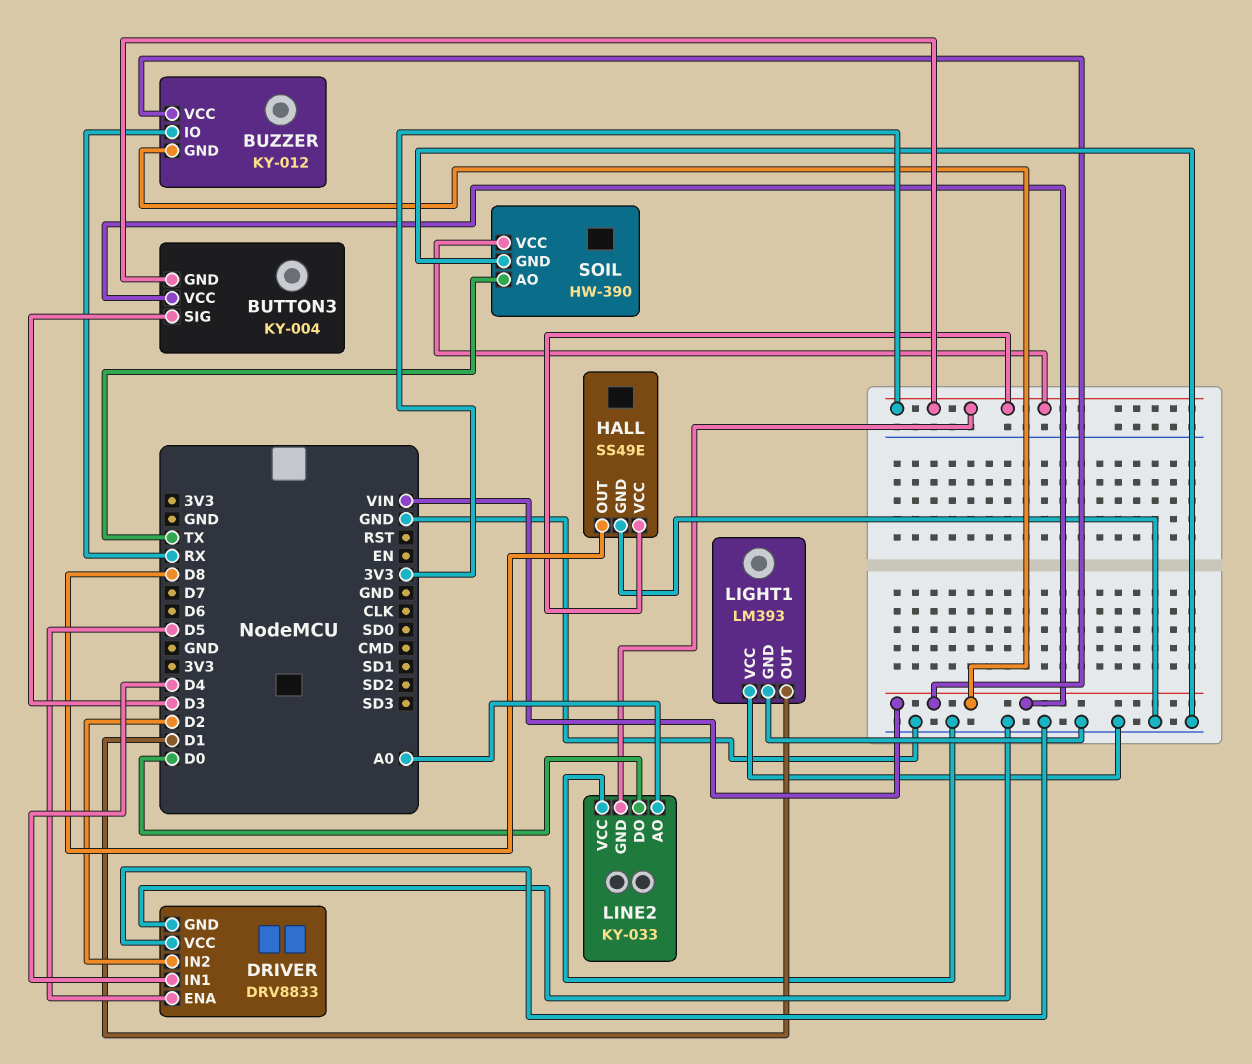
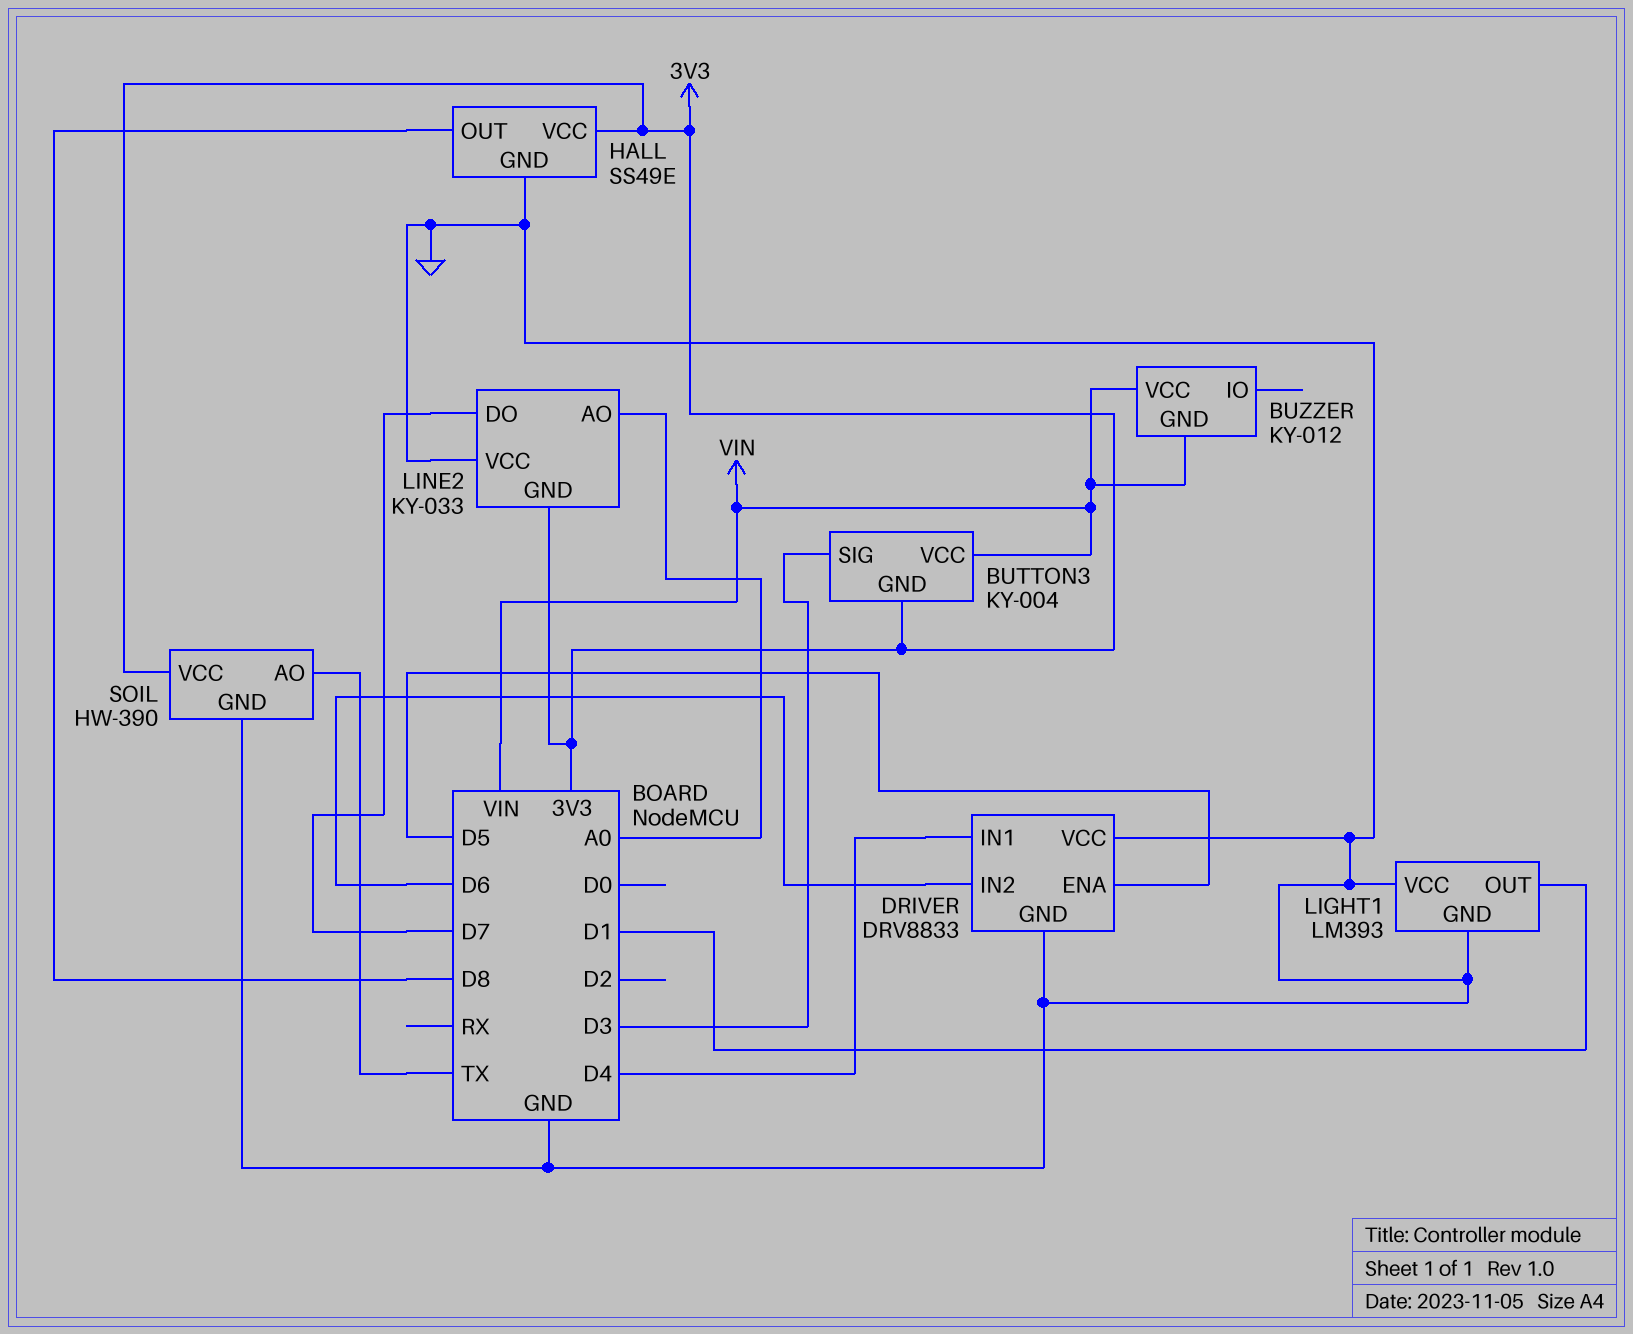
BUZZER pin IO: RX -> none
DRIVER pin IN2: D2 -> D6
LINE2 pin DO: D0 -> D7

